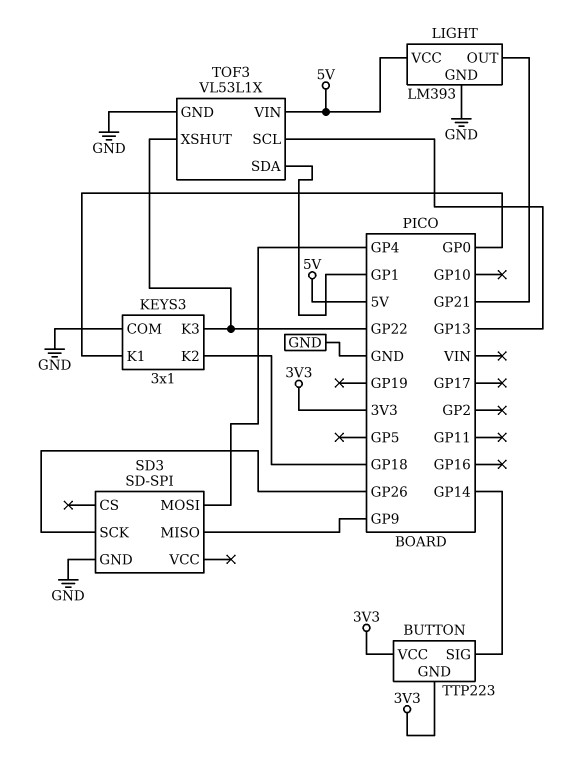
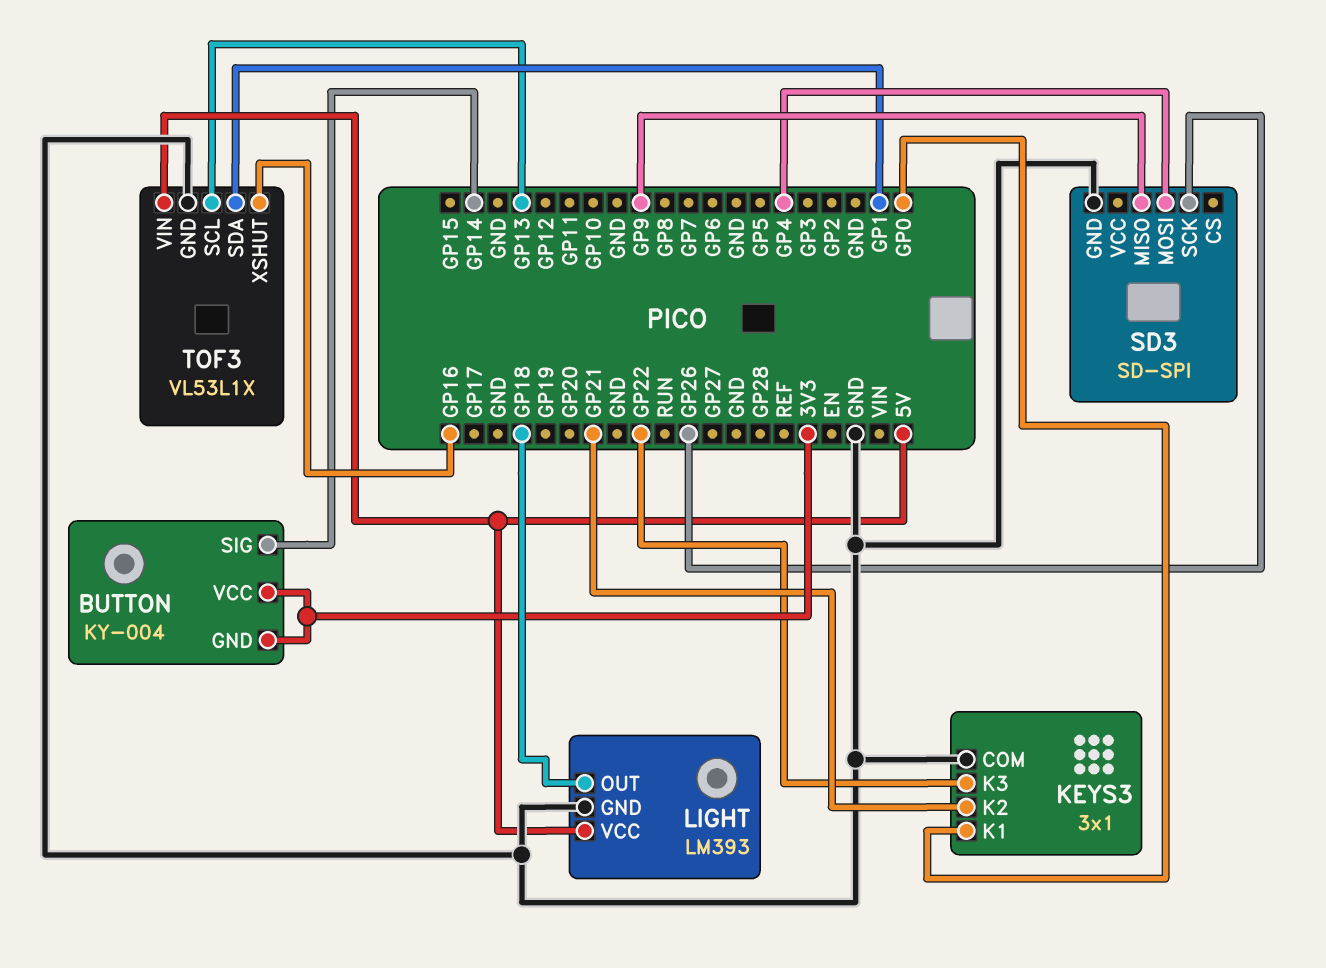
BUTTON: TTP223 -> KY-004
KEYS3 pin K2: GP18 -> GP21
LIGHT pin OUT: GP21 -> GP18
TOF3 pin XSHUT: GP22 -> GP16

